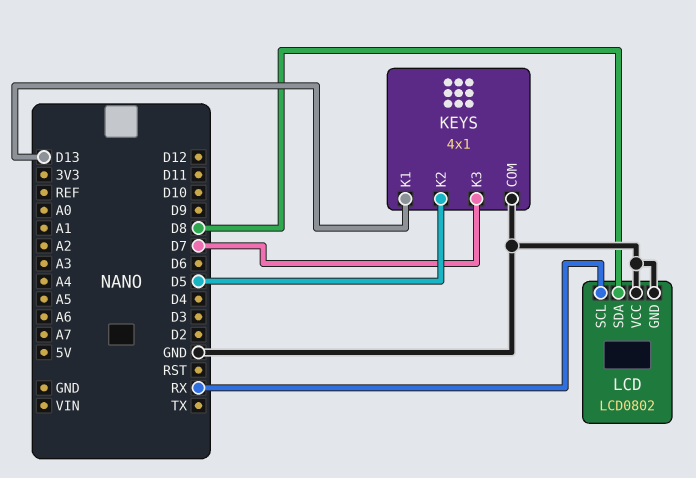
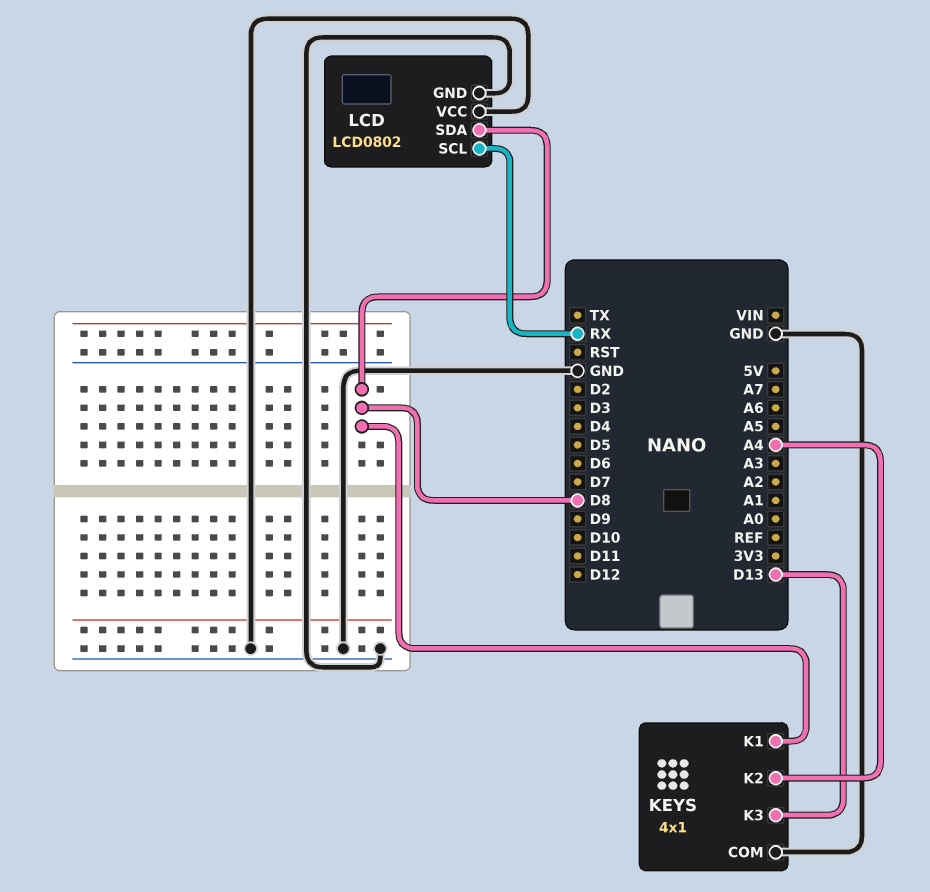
KEYS pin K1: D13 -> D8
KEYS pin K2: D5 -> A4
KEYS pin K3: D7 -> D13

